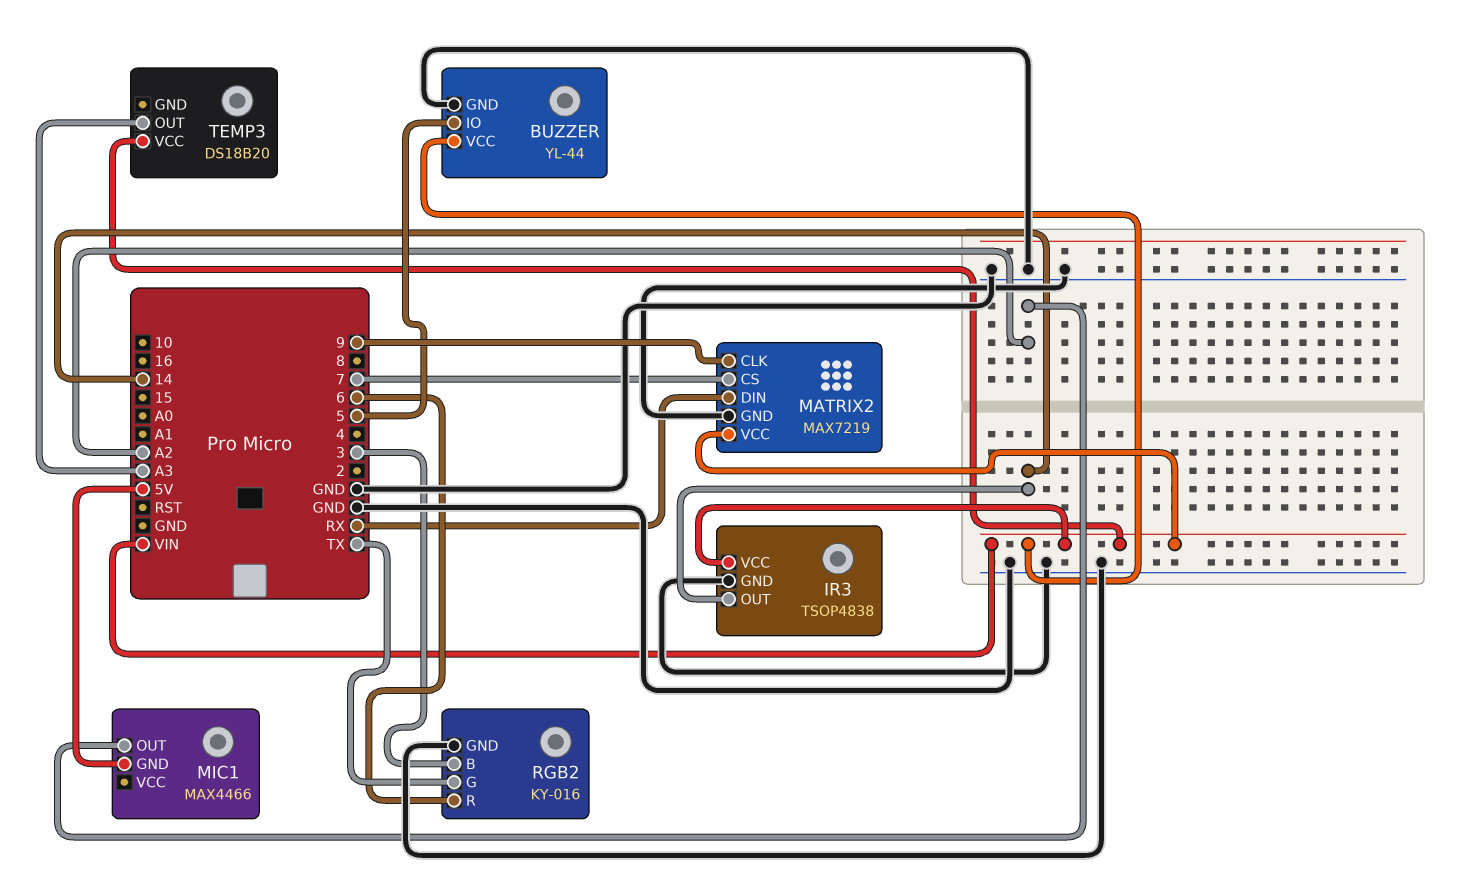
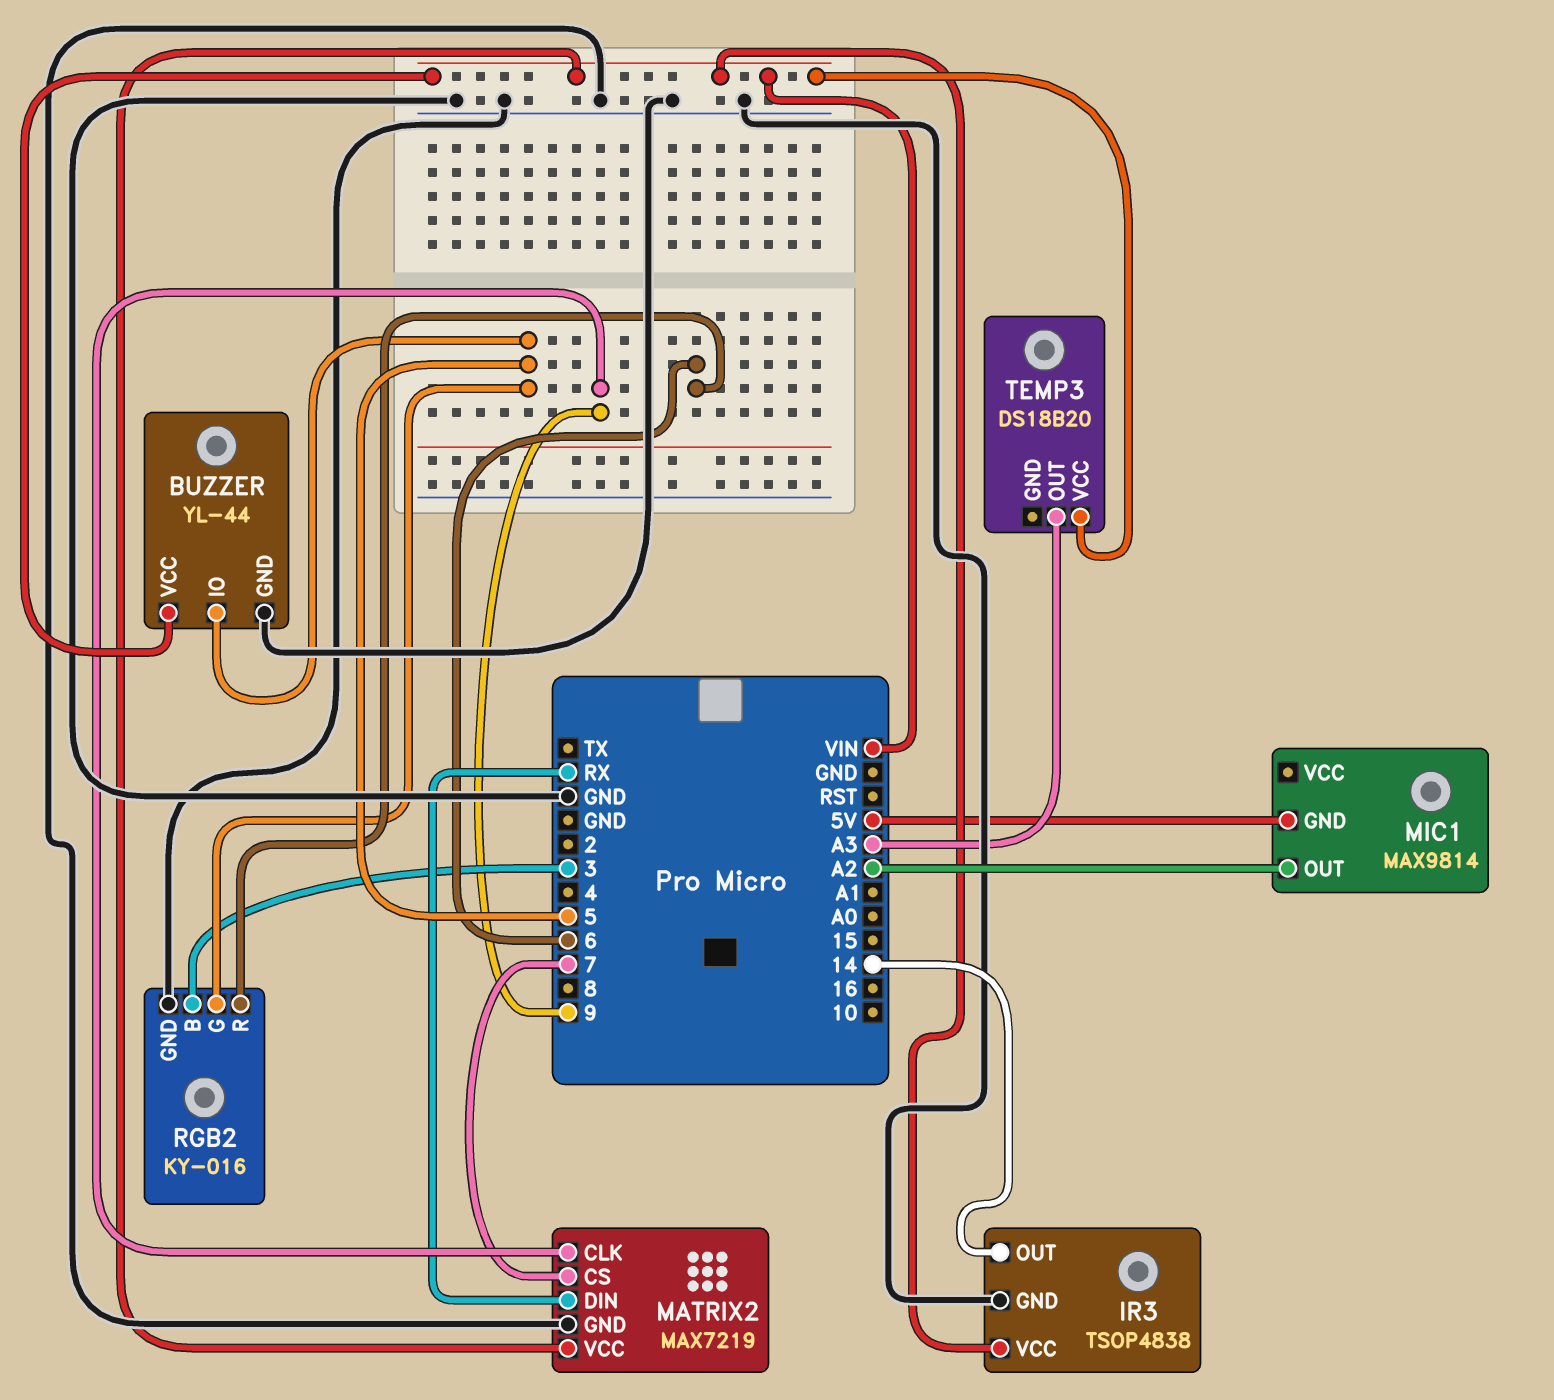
MIC1: MAX4466 -> MAX9814
RGB2 pin G: TX -> 5

